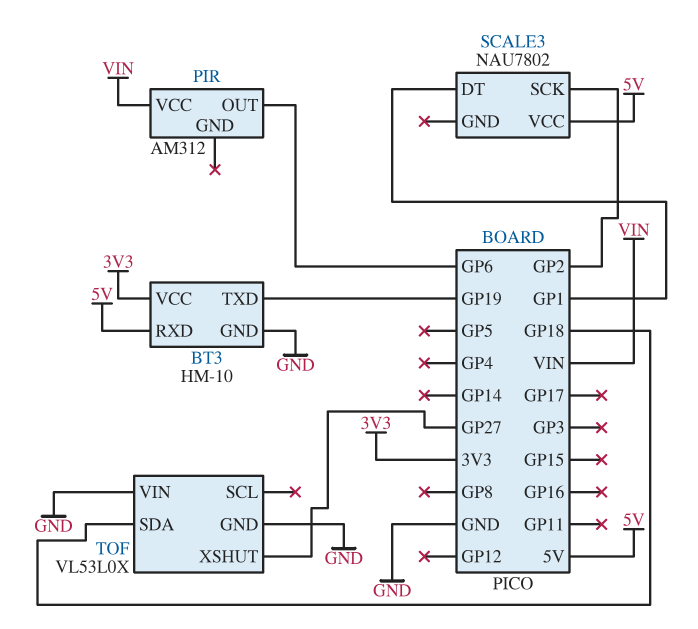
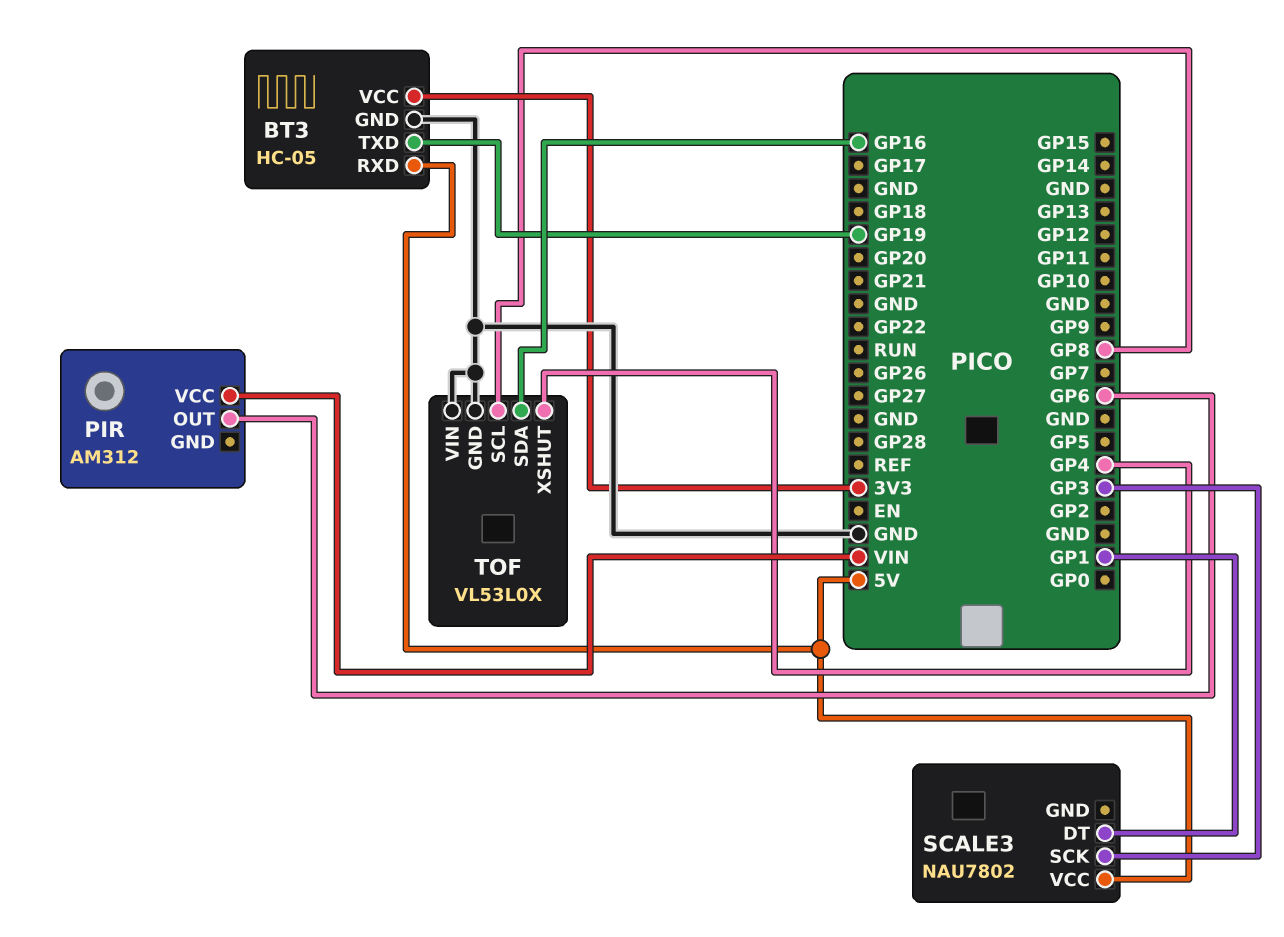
BT3: HM-10 -> HC-05
SCALE3 pin SCK: GP2 -> GP3
TOF pin SCL: none -> GP8
TOF pin SDA: GP18 -> GP16
TOF pin XSHUT: GP27 -> GP4

